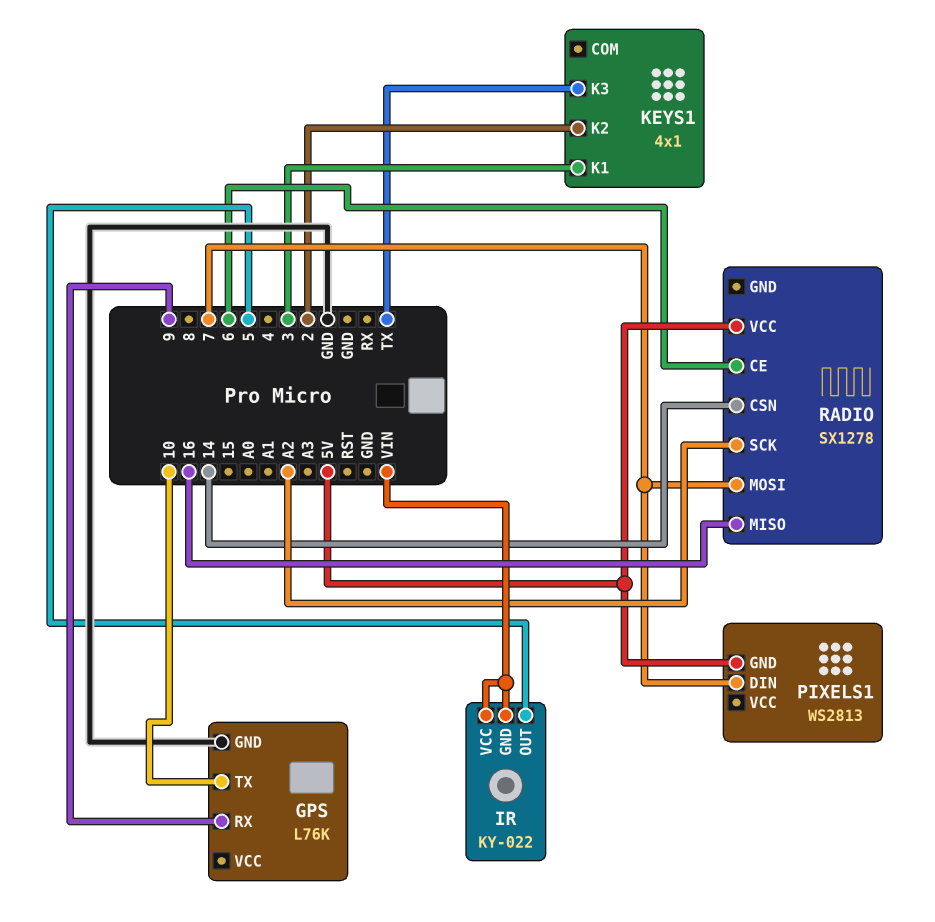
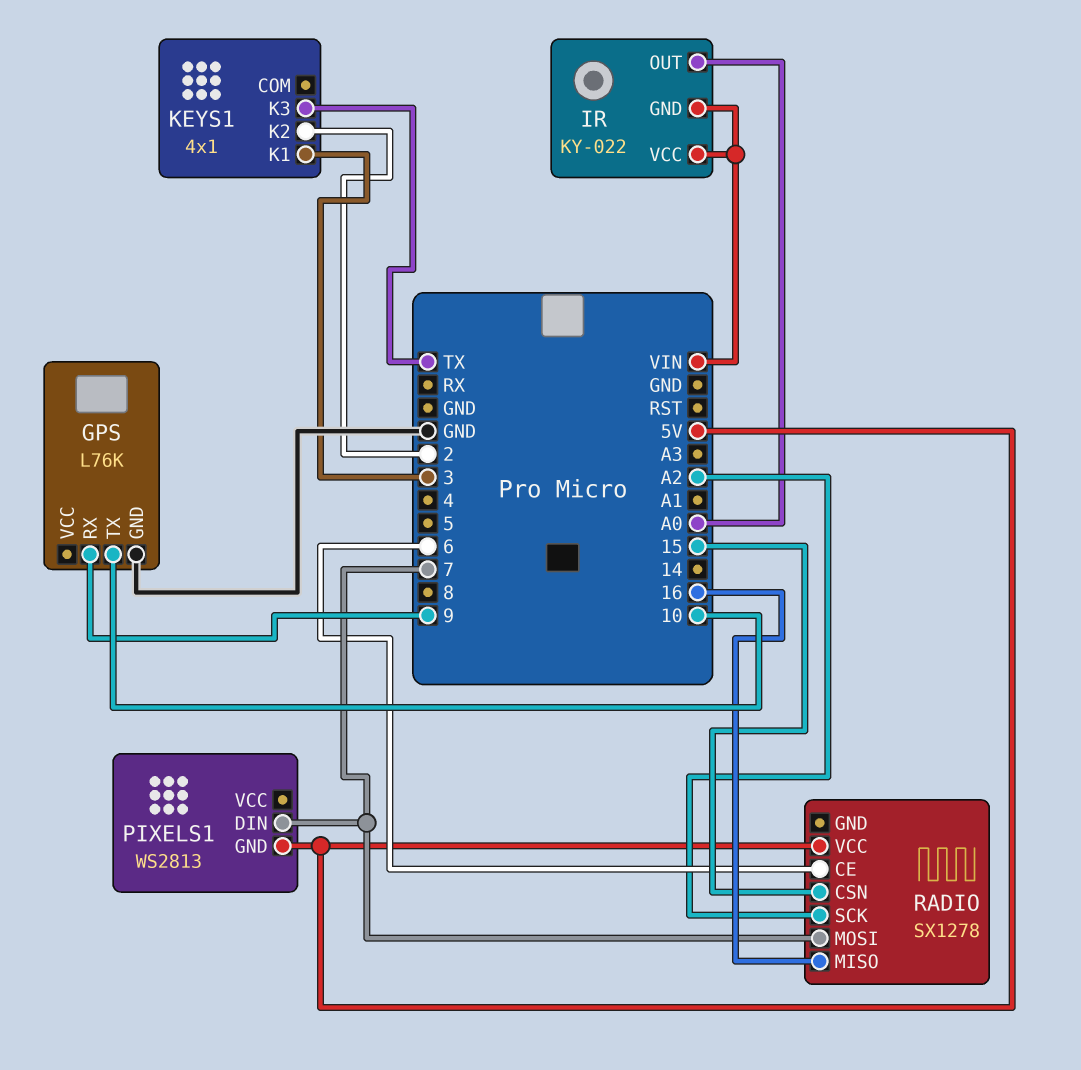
IR pin OUT: 5 -> A0
RADIO pin CSN: 14 -> 15

